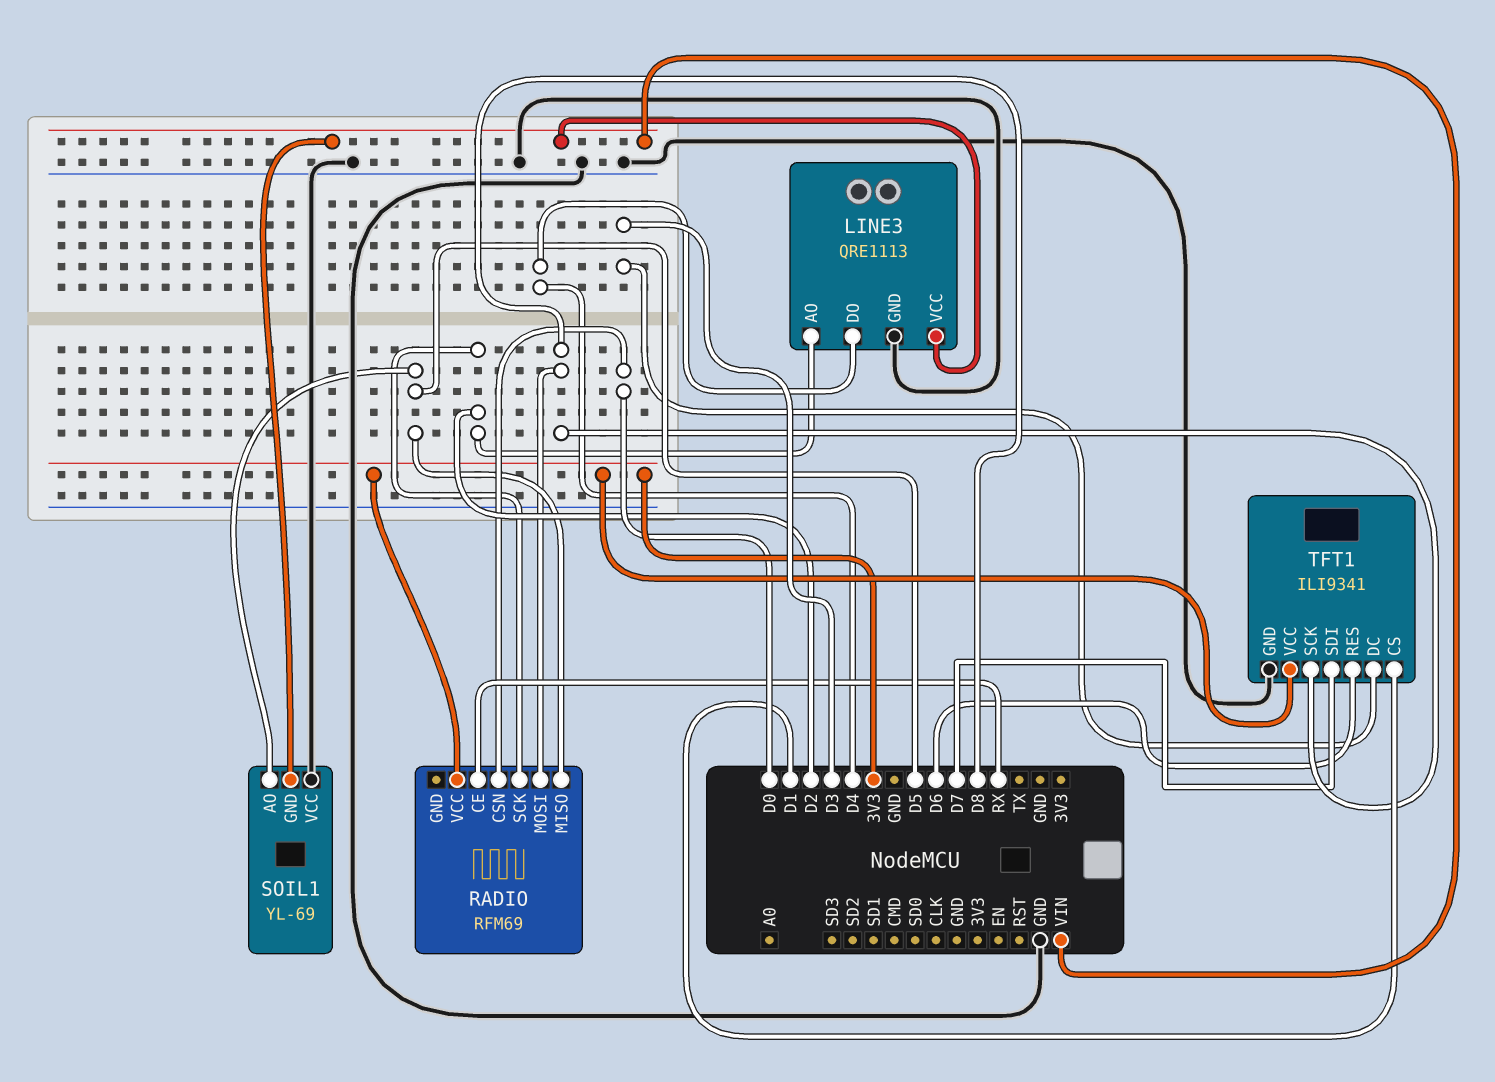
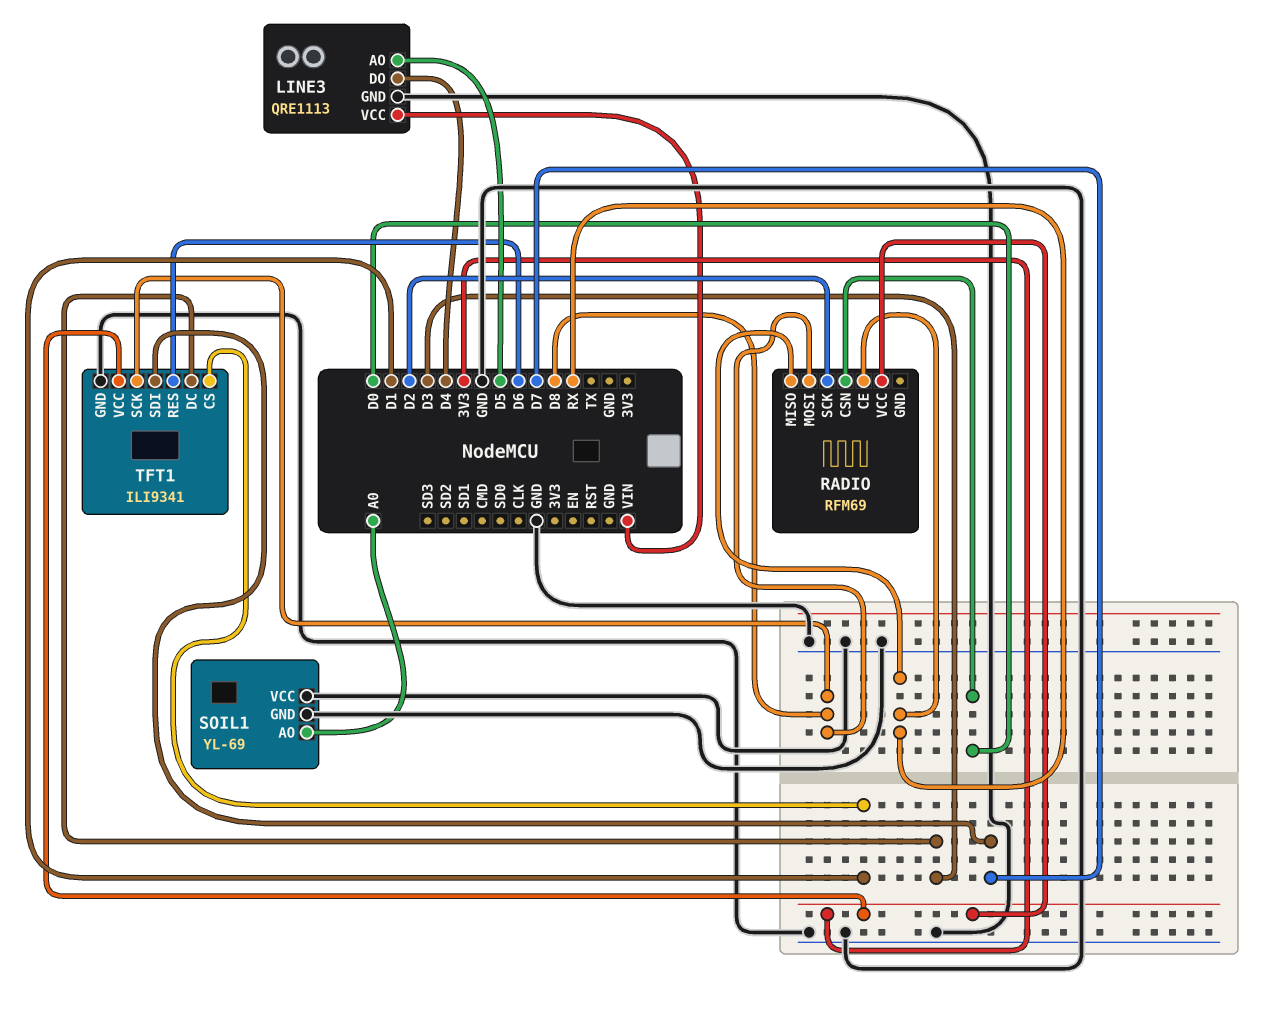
LINE3 pin AO: D2 -> D5
RADIO pin MISO: D5 -> RX
SOIL1 pin AO: D5 -> A0
SOIL1 pin GND: VIN -> GND

